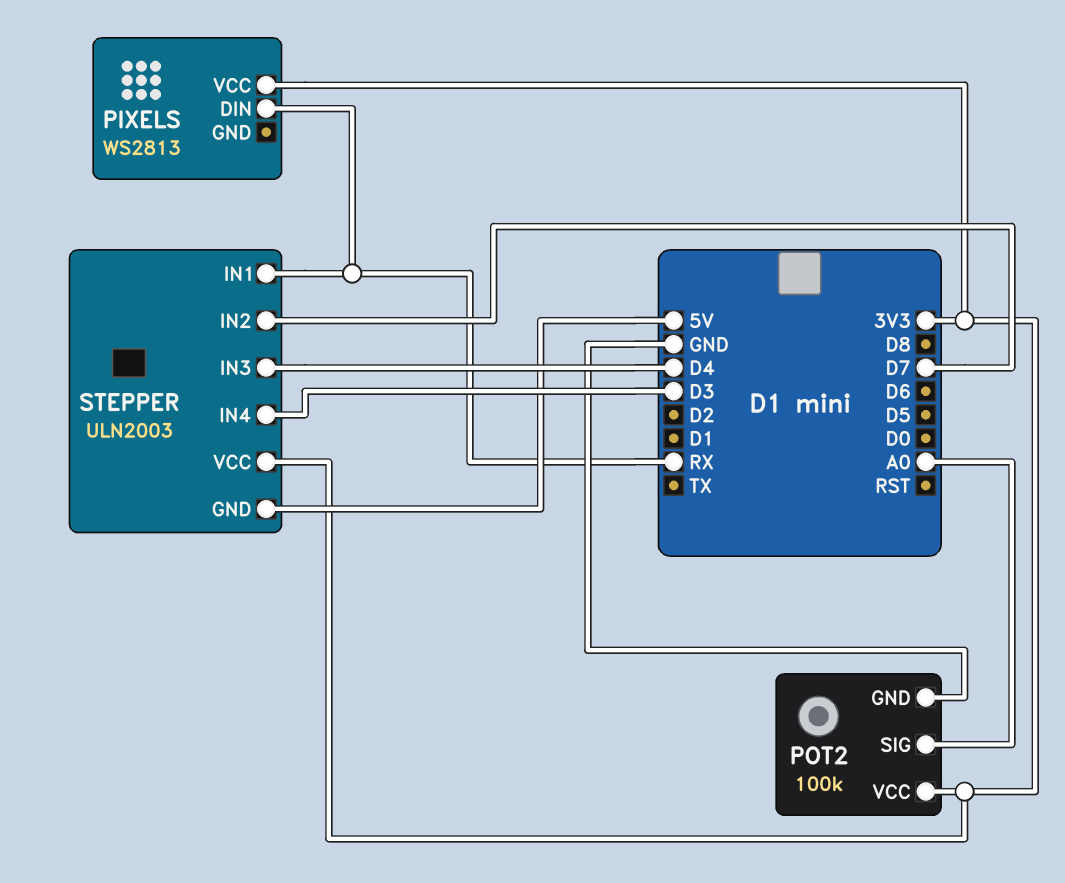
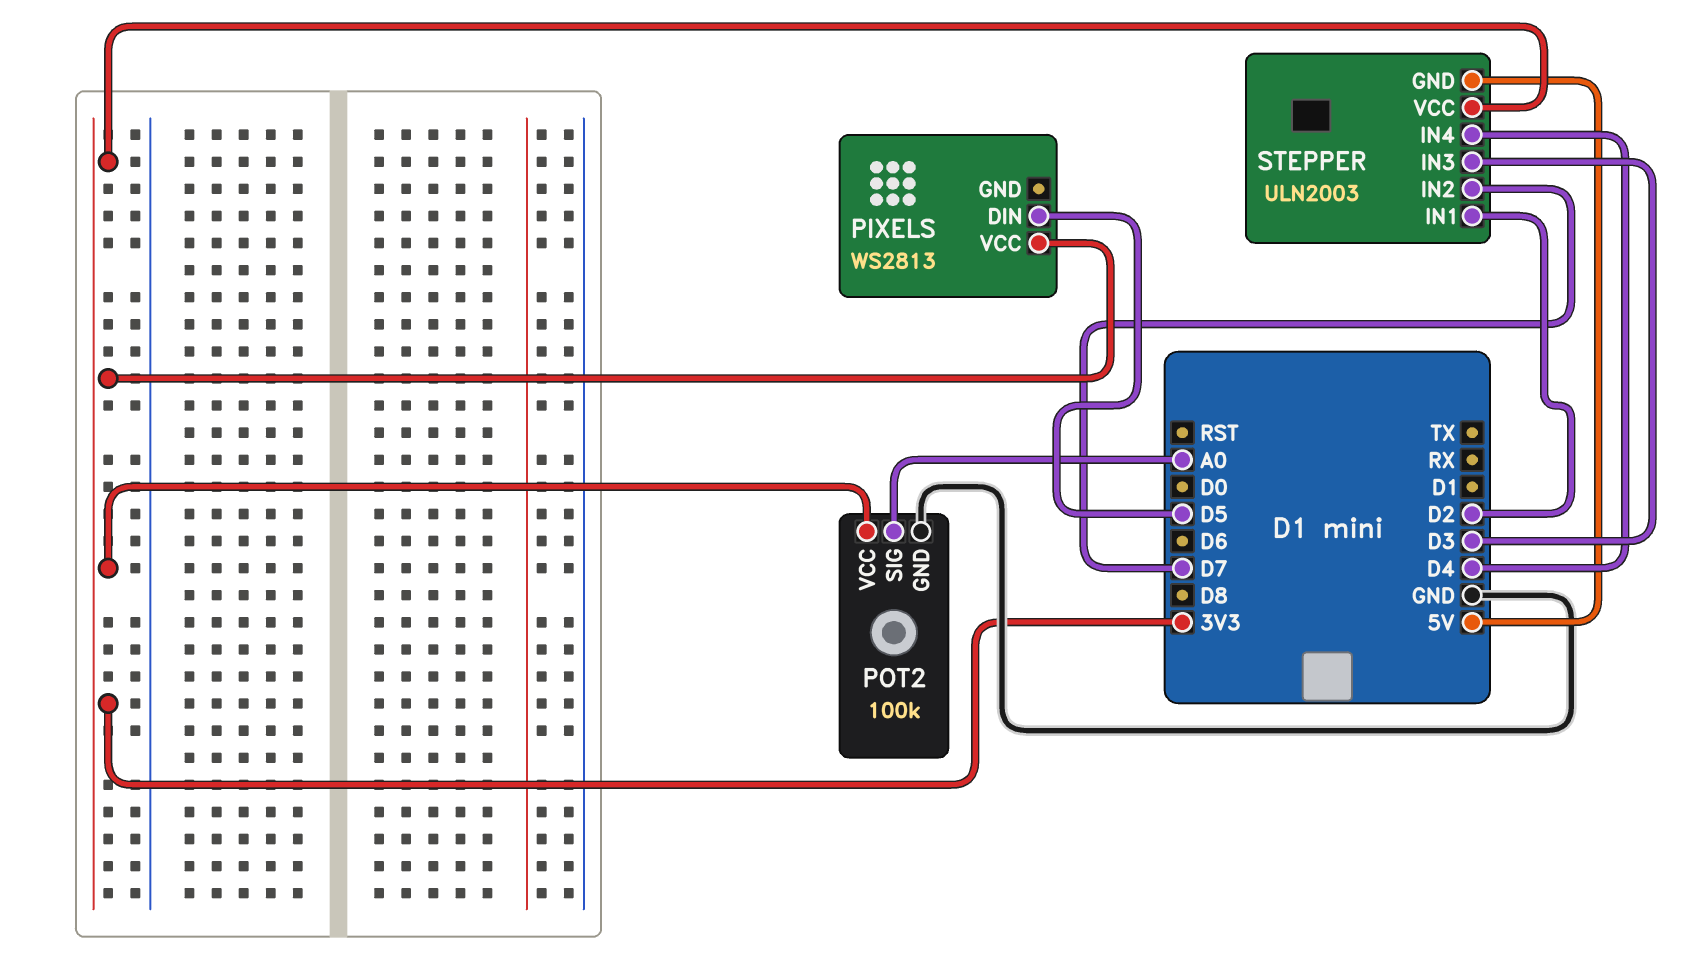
PIXELS pin DIN: RX -> D5
STEPPER pin IN1: RX -> D2
STEPPER pin IN3: D4 -> D3
STEPPER pin IN4: D3 -> D4

